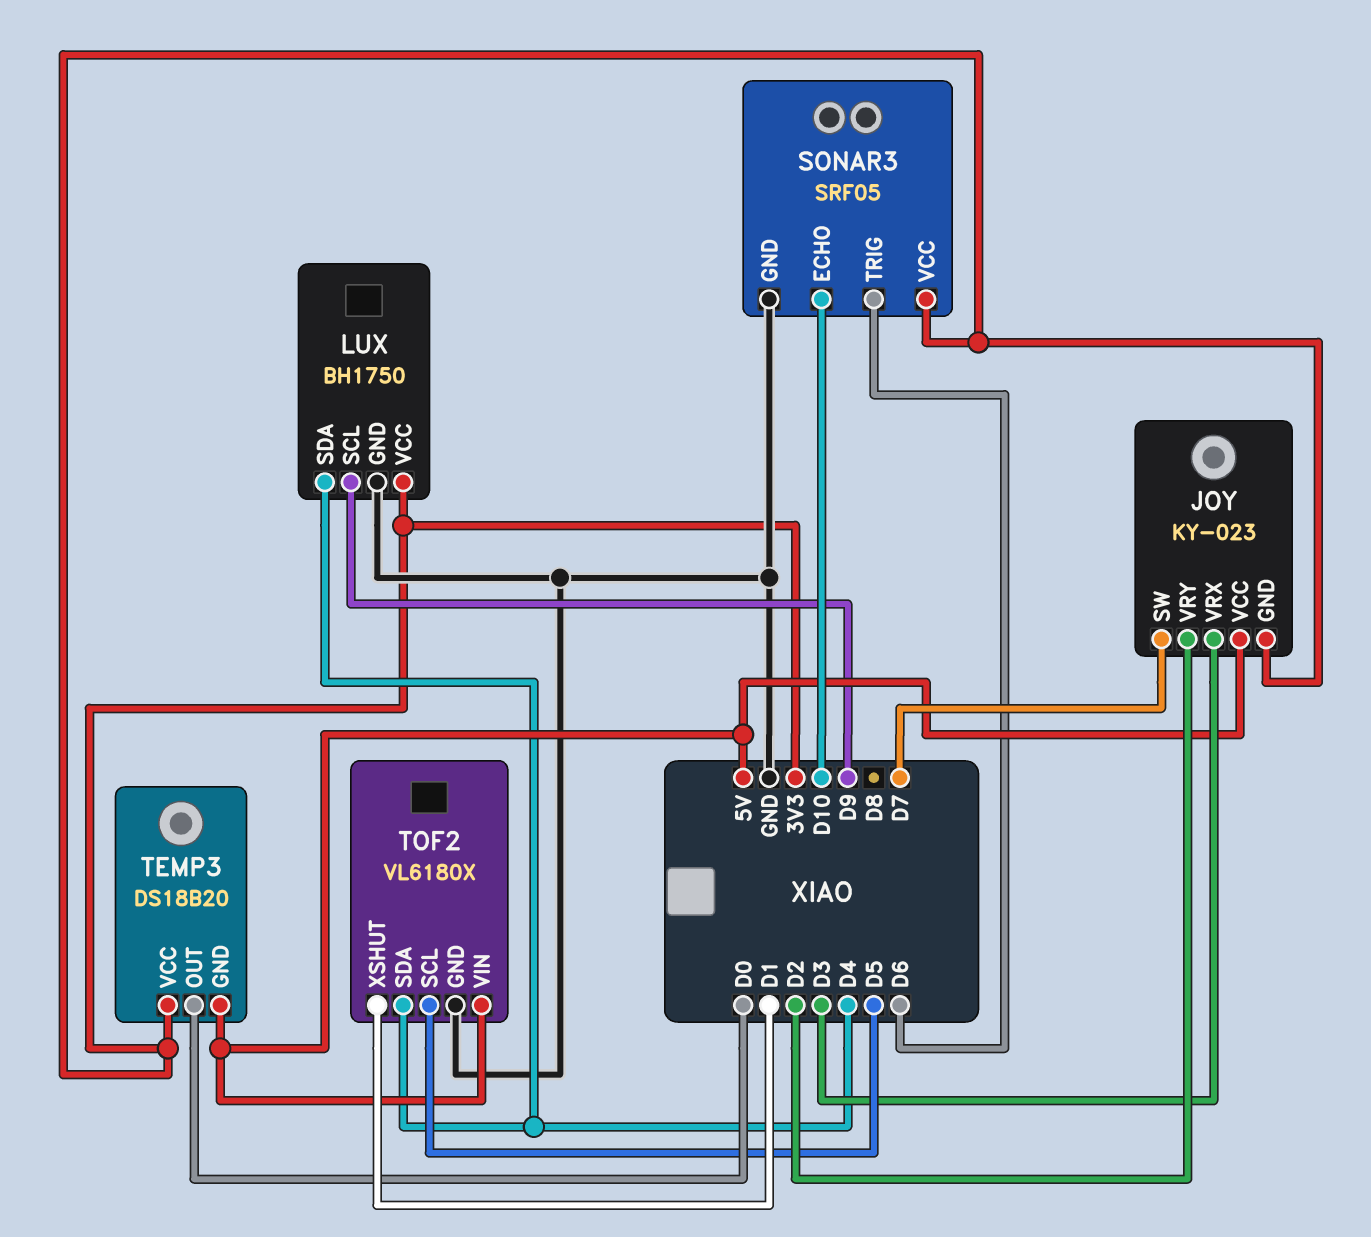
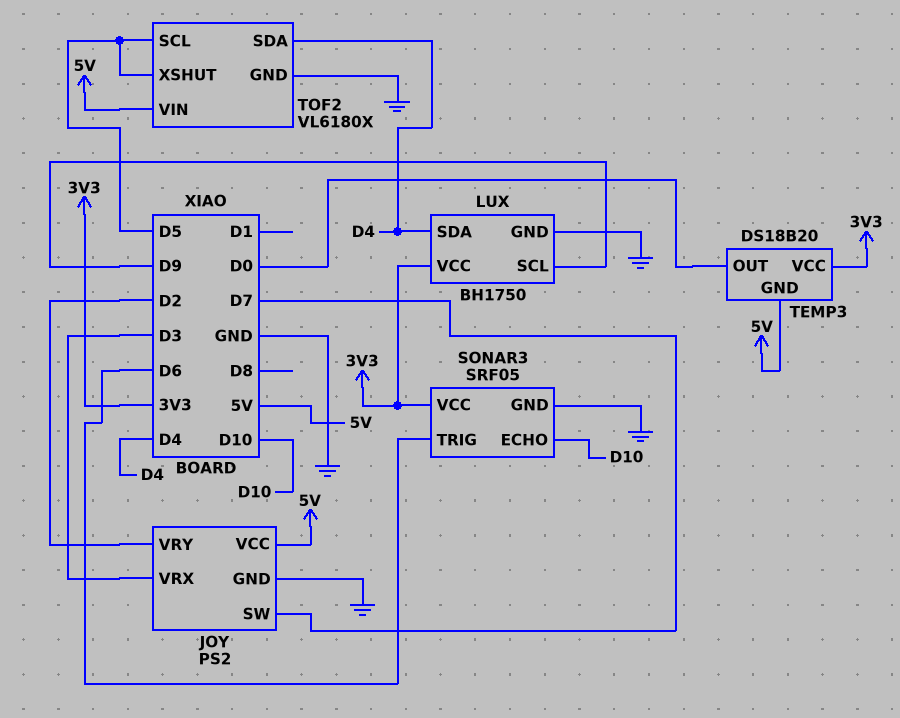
JOY: KY-023 -> PS2
JOY pin GND: 3V3 -> GND
TOF2 pin XSHUT: D1 -> D5

